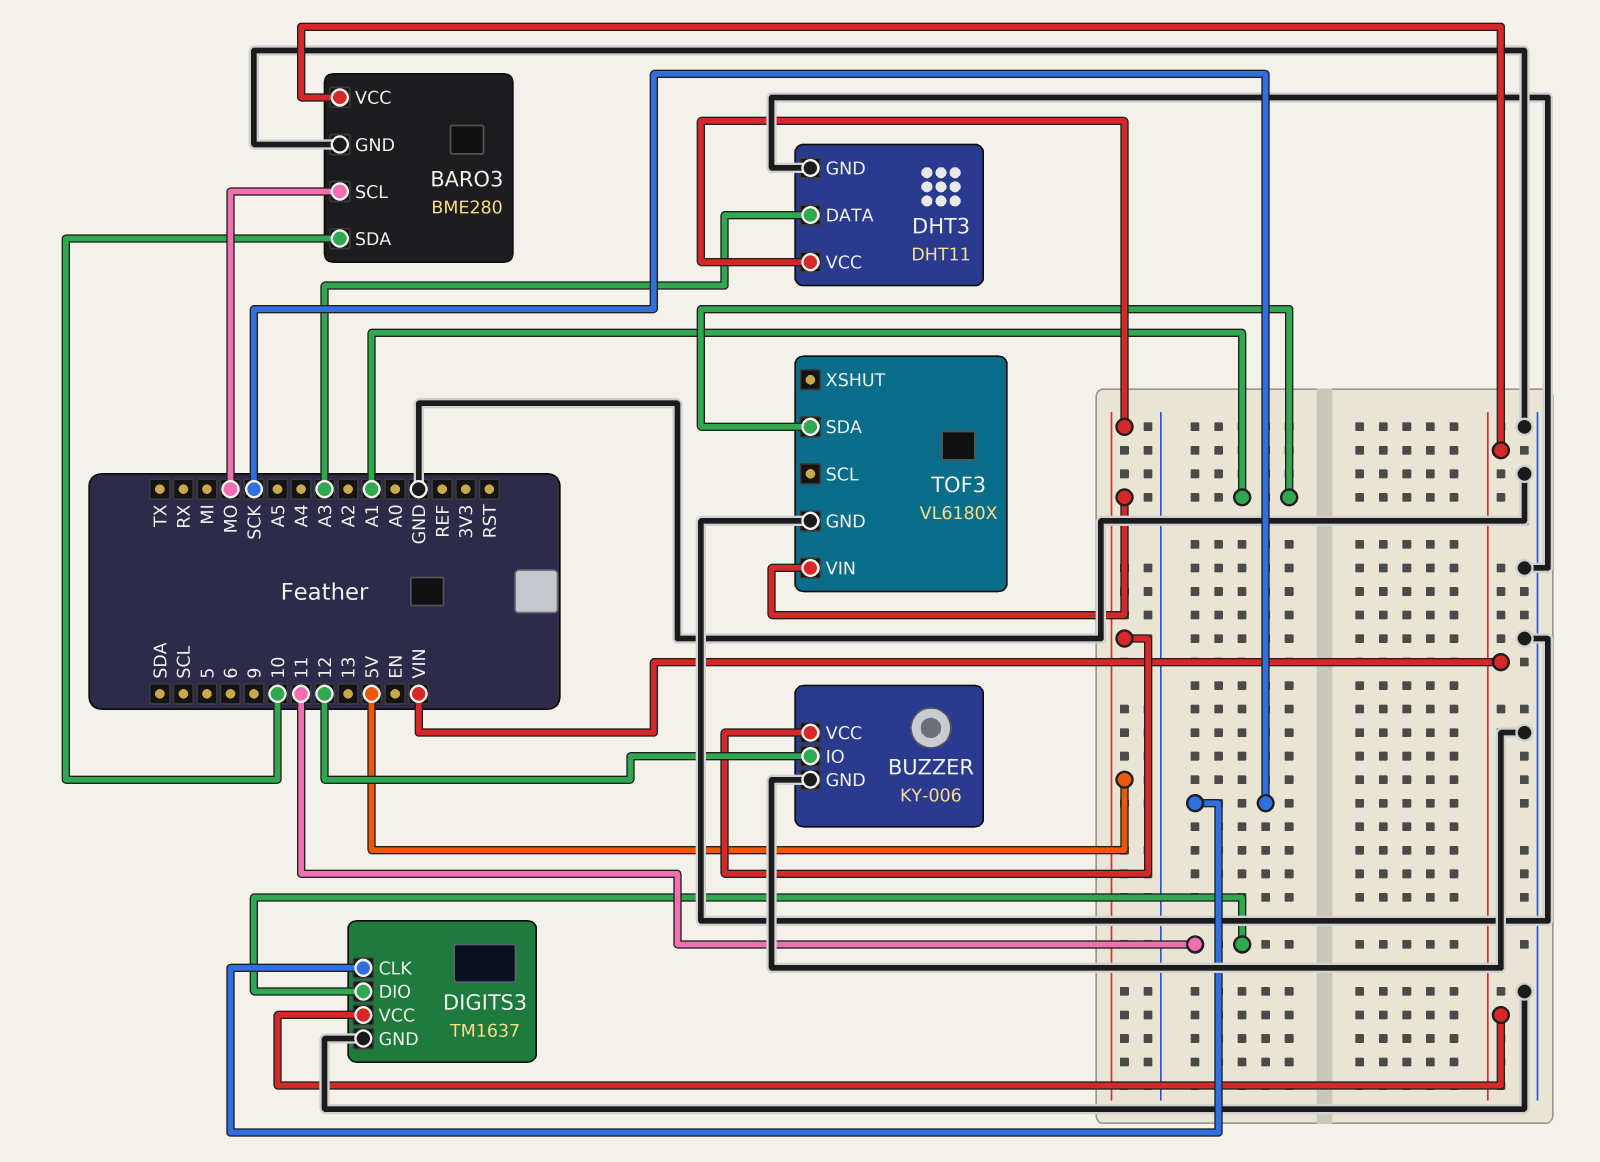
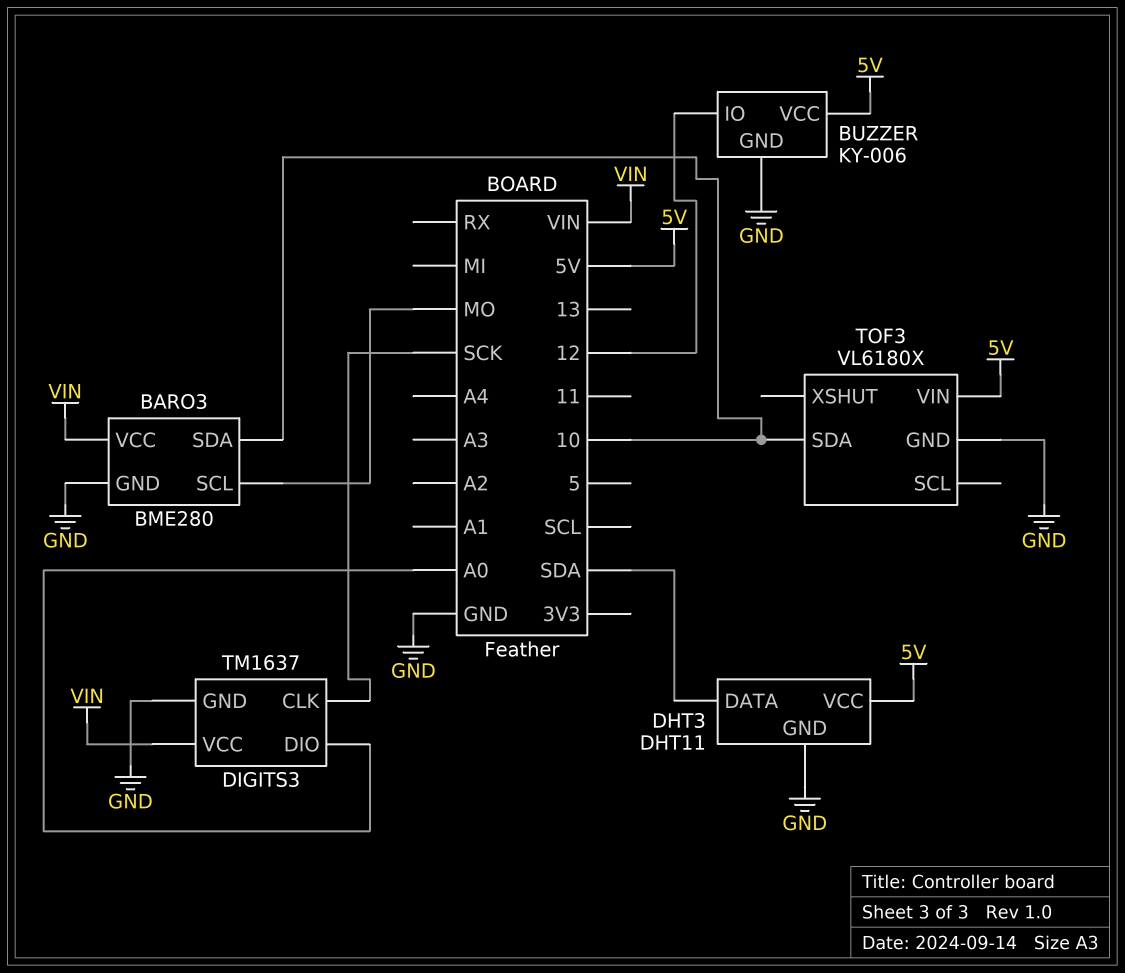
DHT3 pin DATA: A3 -> SDA
DIGITS3 pin DIO: 11 -> A0
TOF3 pin SDA: A1 -> 10

